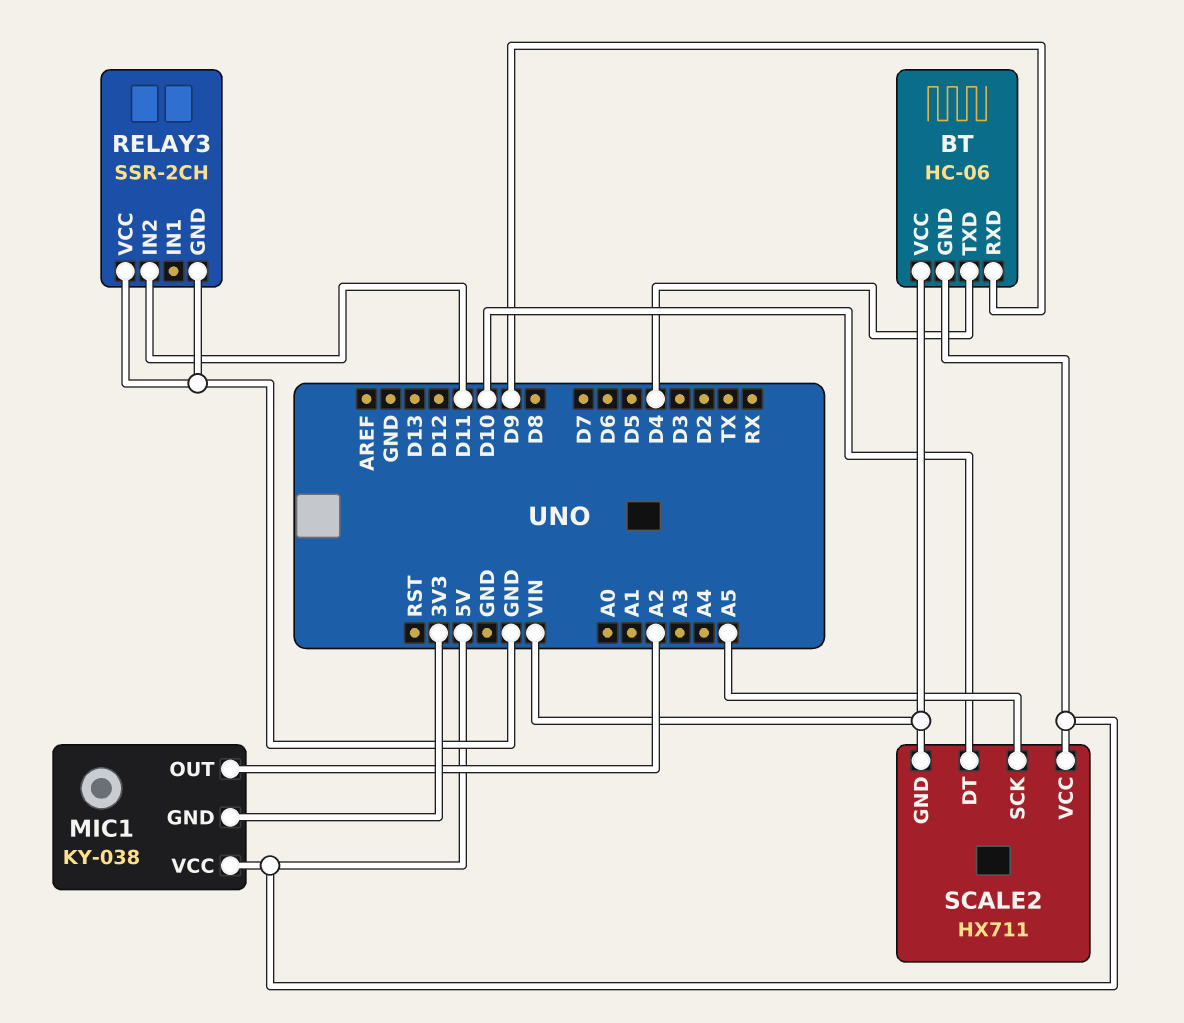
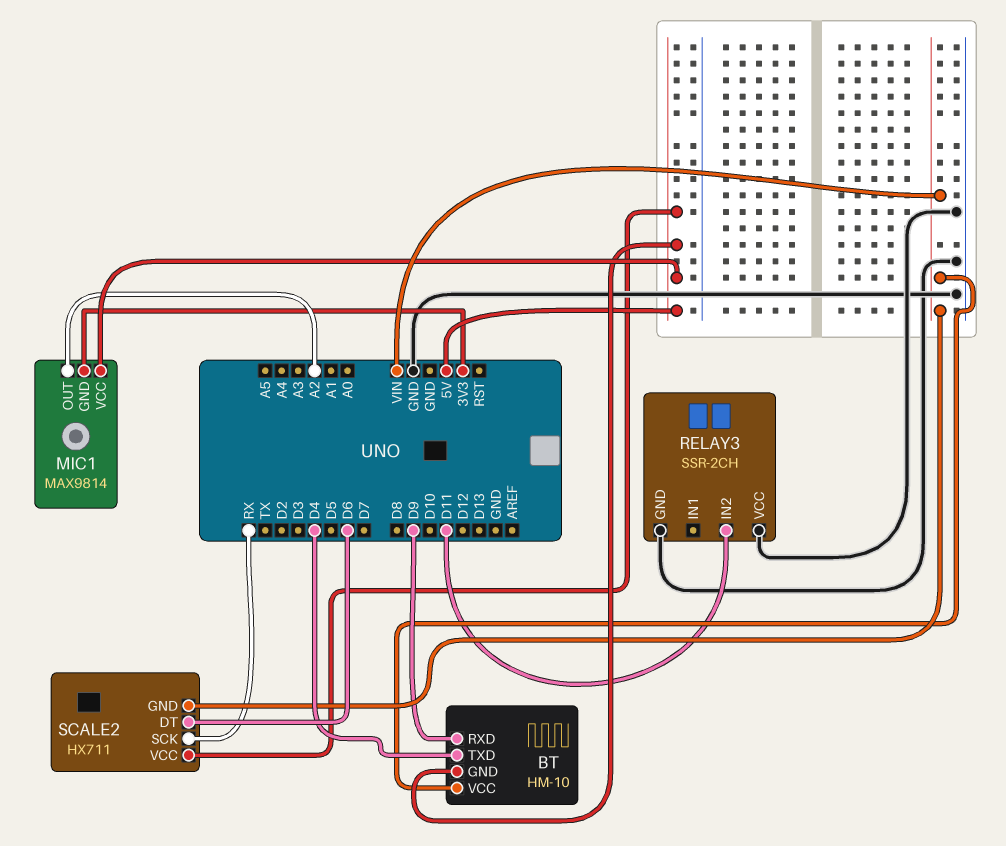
BT: HC-06 -> HM-10
MIC1: KY-038 -> MAX9814
SCALE2 pin DT: D10 -> D6
SCALE2 pin SCK: A5 -> RX

